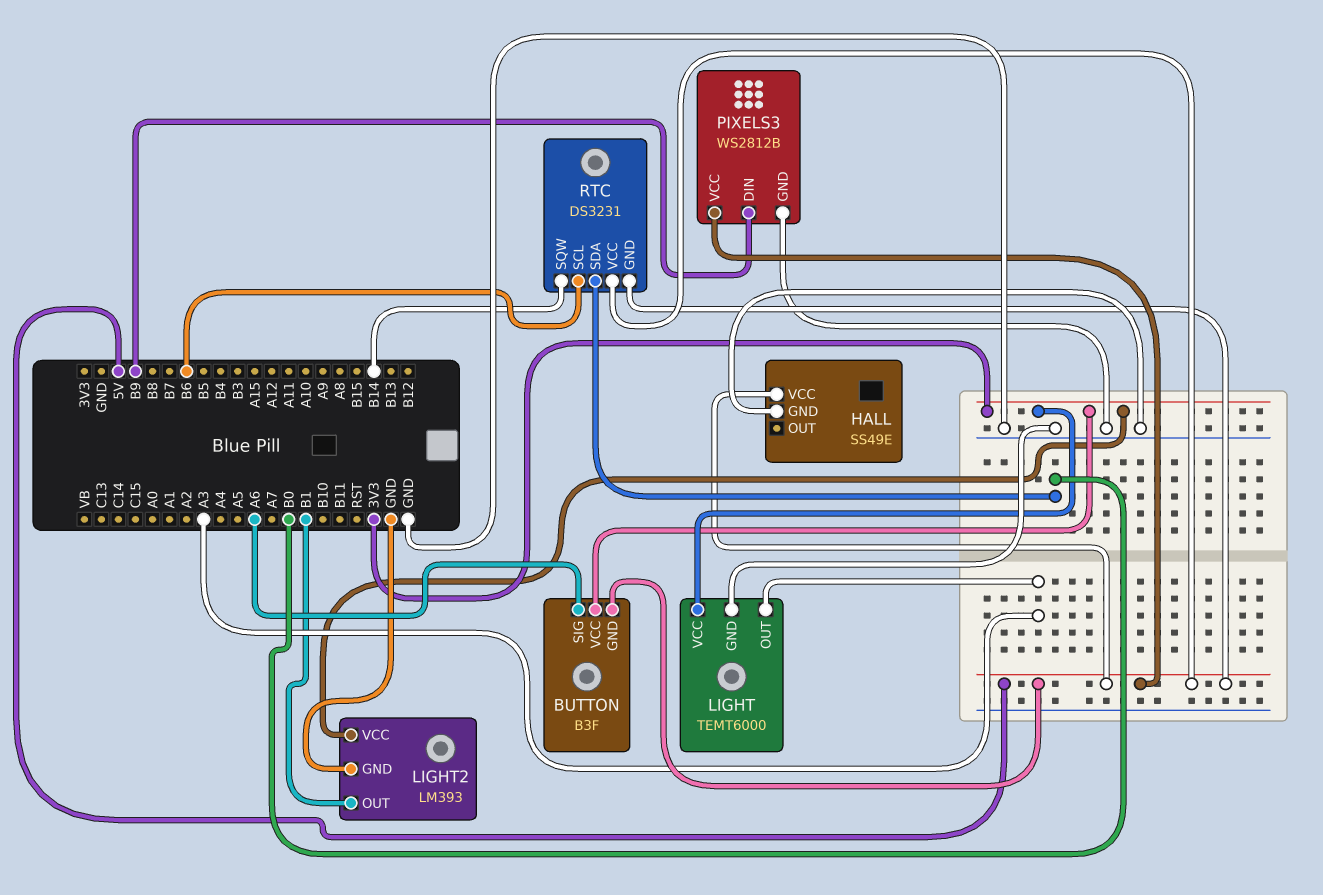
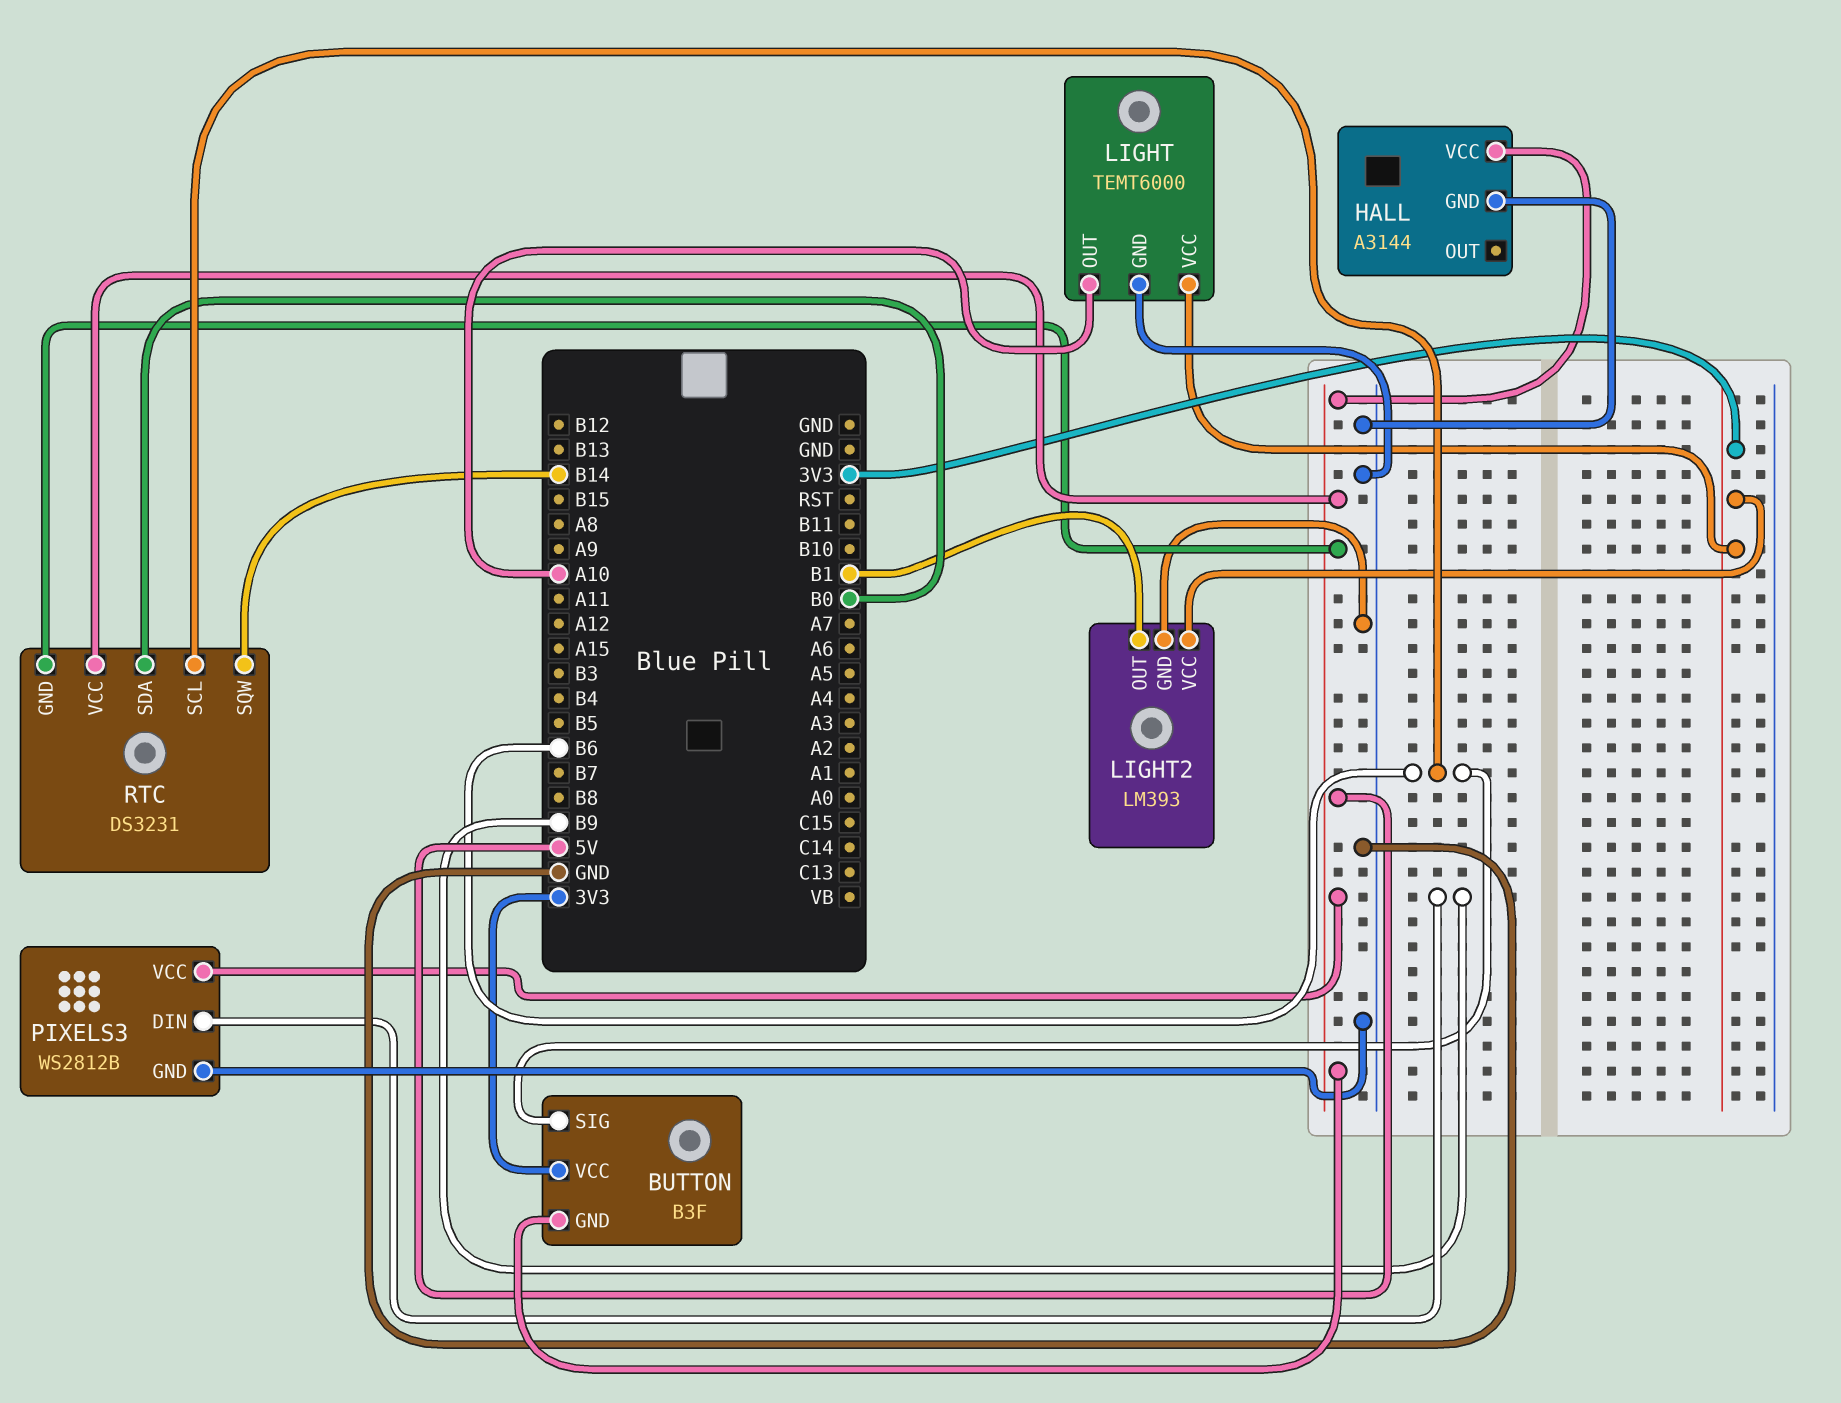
BUTTON pin SIG: A6 -> B6
HALL: SS49E -> A3144
LIGHT pin OUT: A3 -> A10

